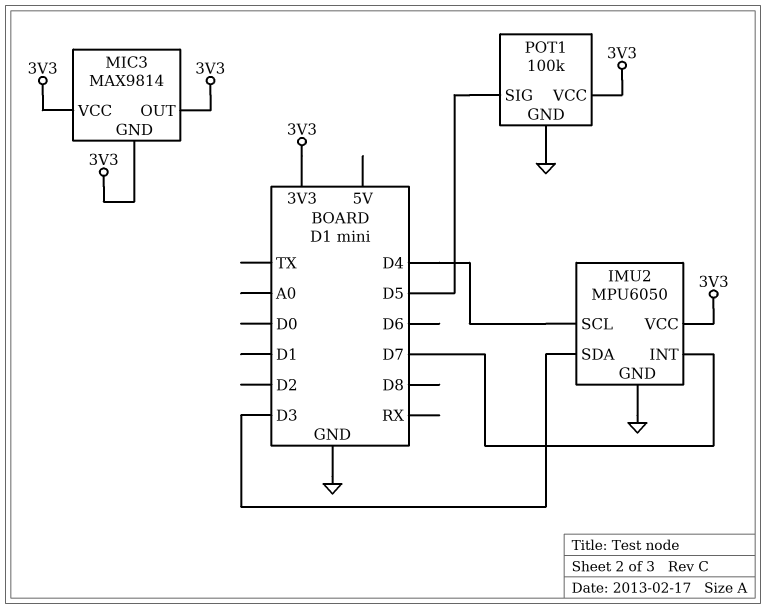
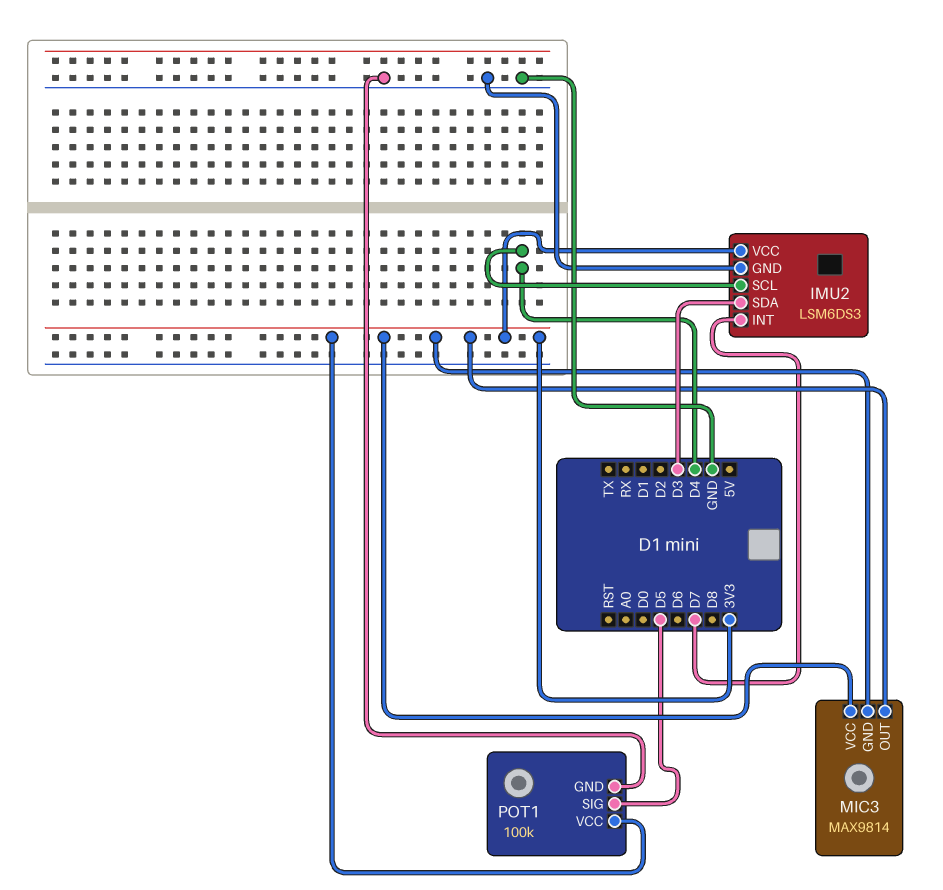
IMU2: MPU6050 -> LSM6DS3

